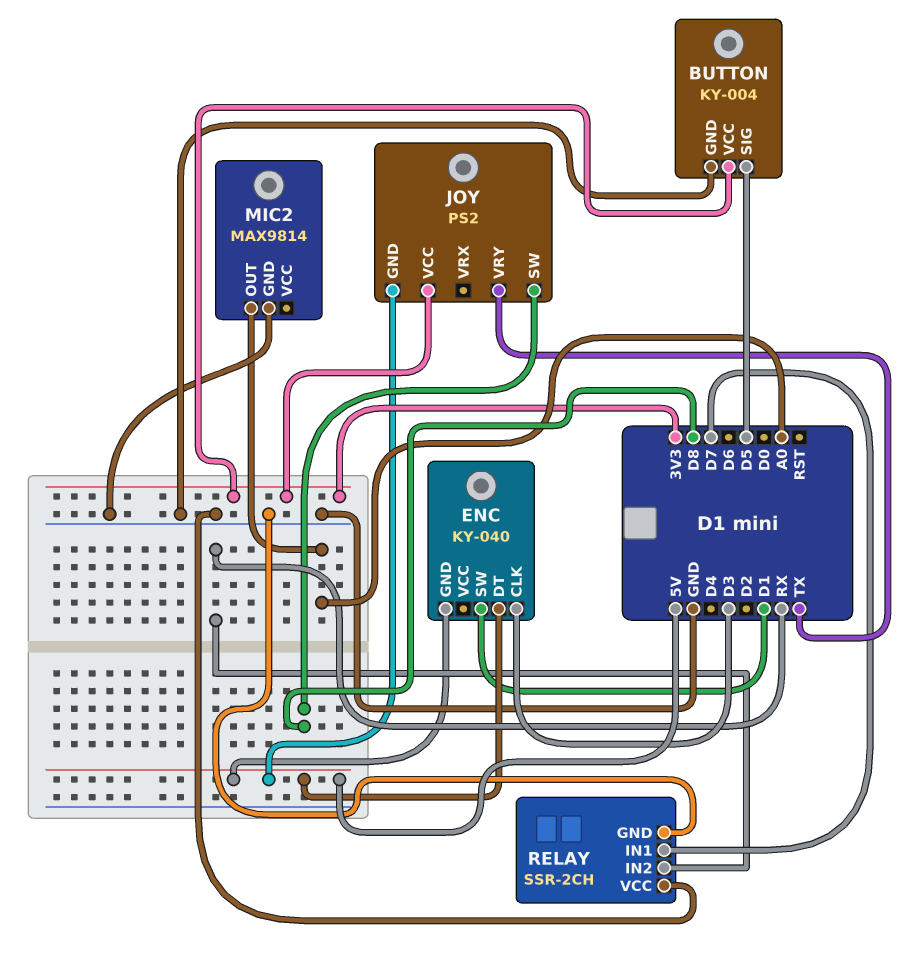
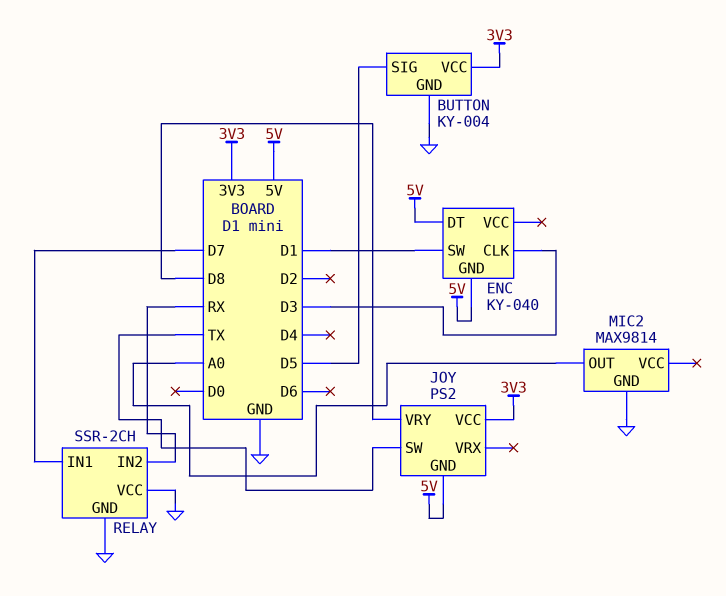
JOY pin SW: D8 -> TX
JOY pin VRY: TX -> D8

